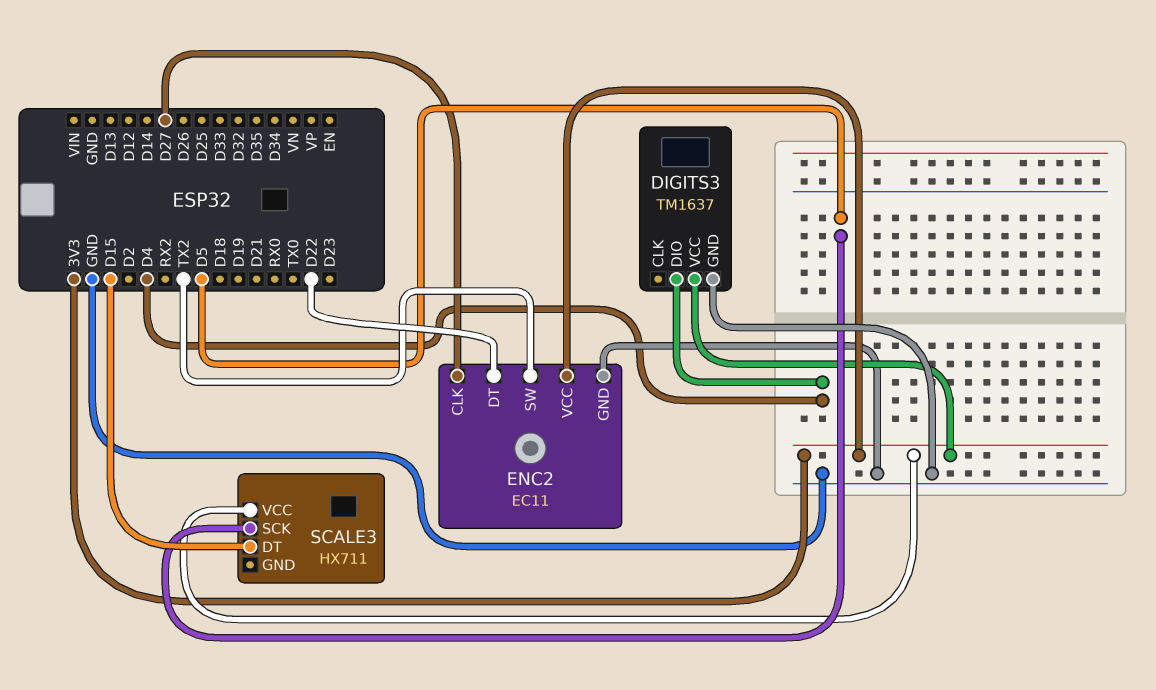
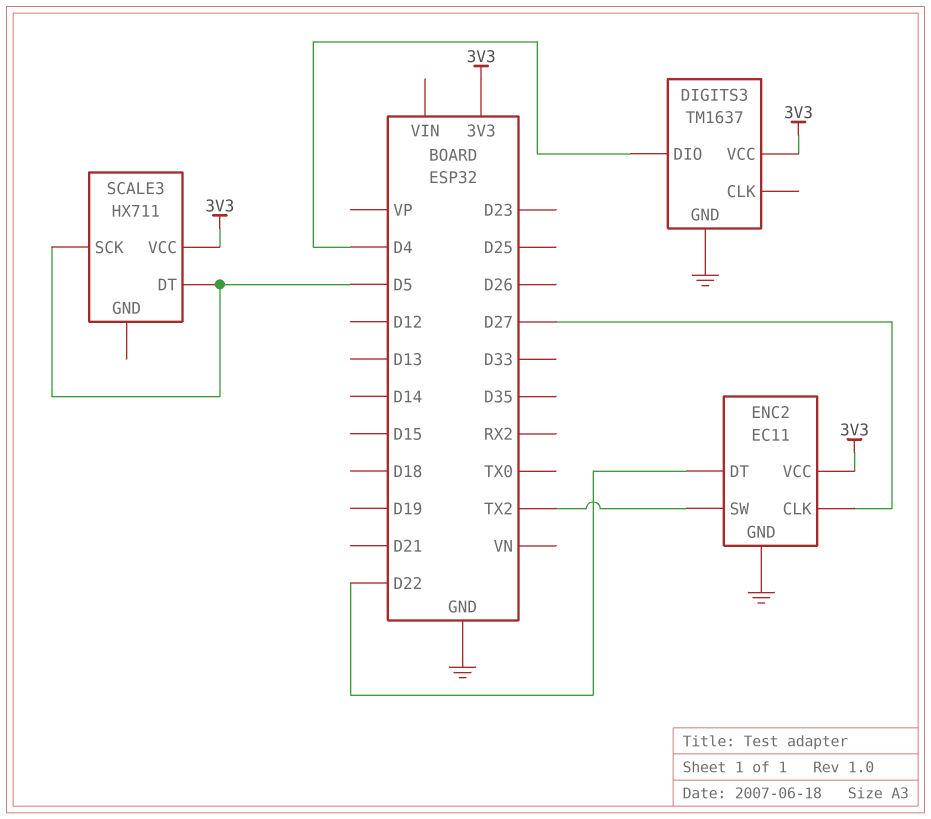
SCALE3 pin DT: D15 -> D5

